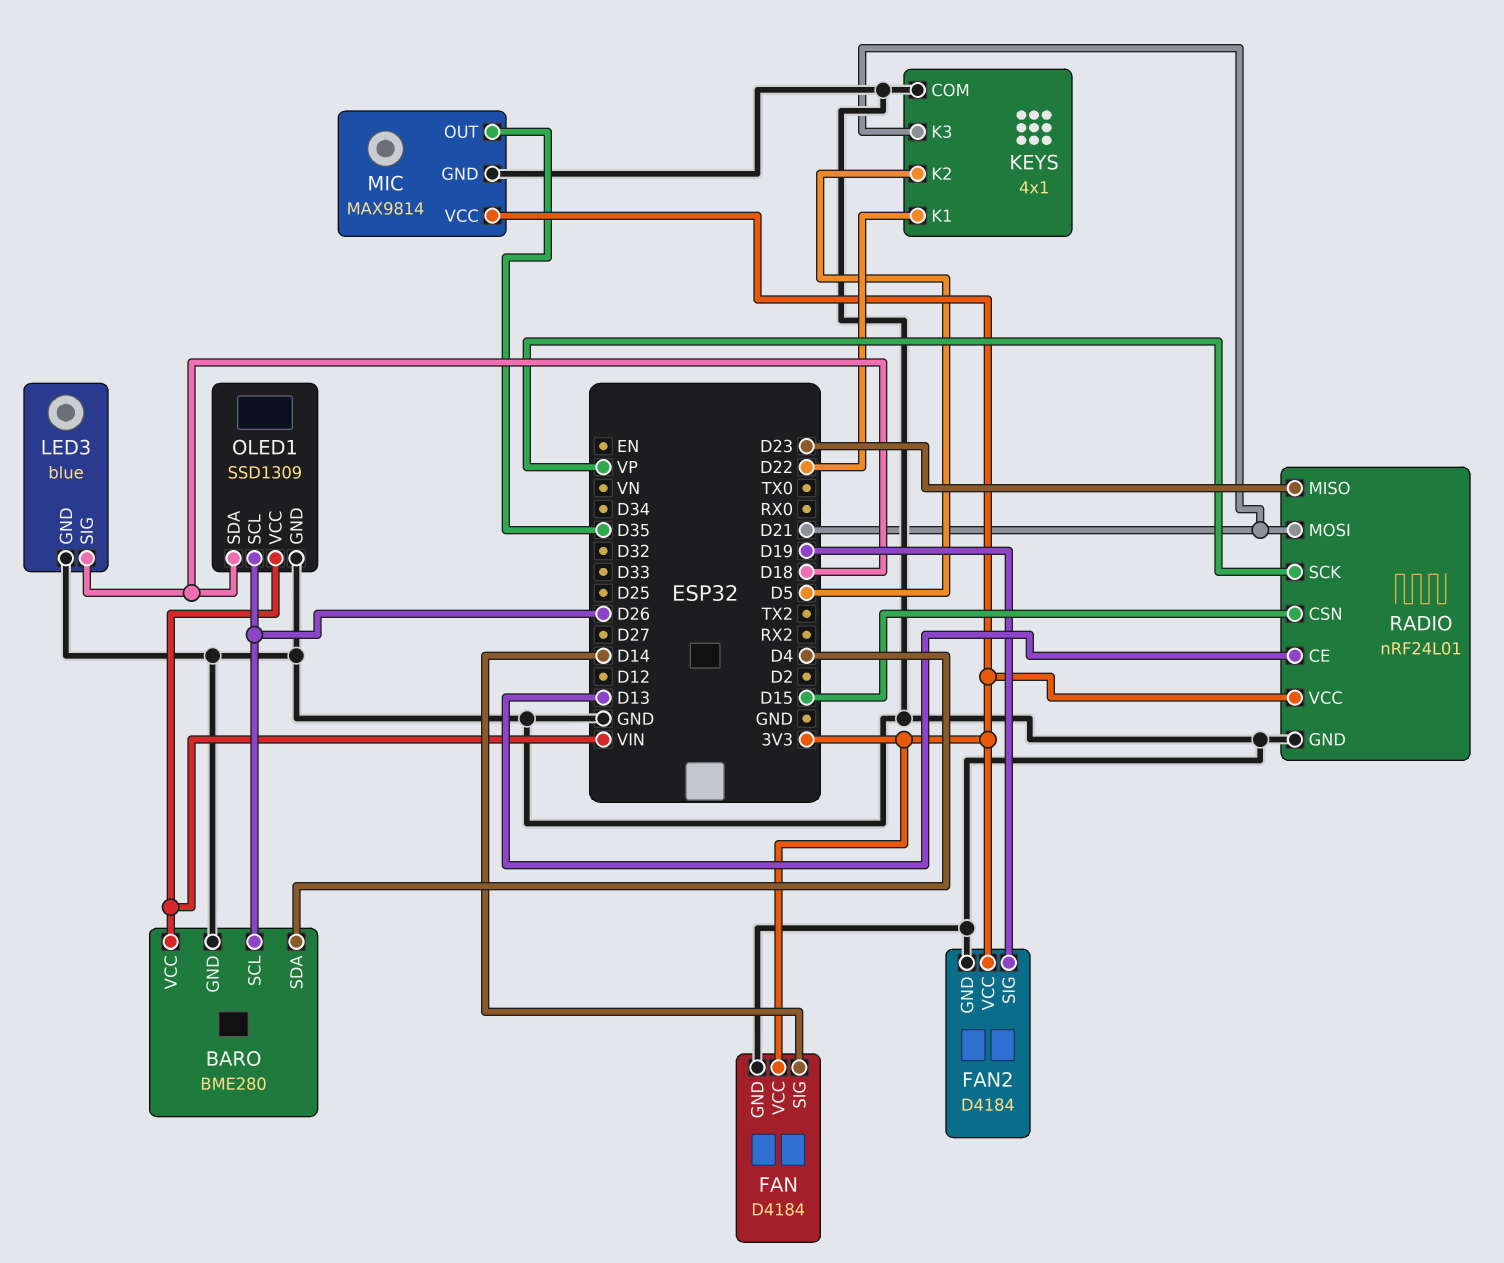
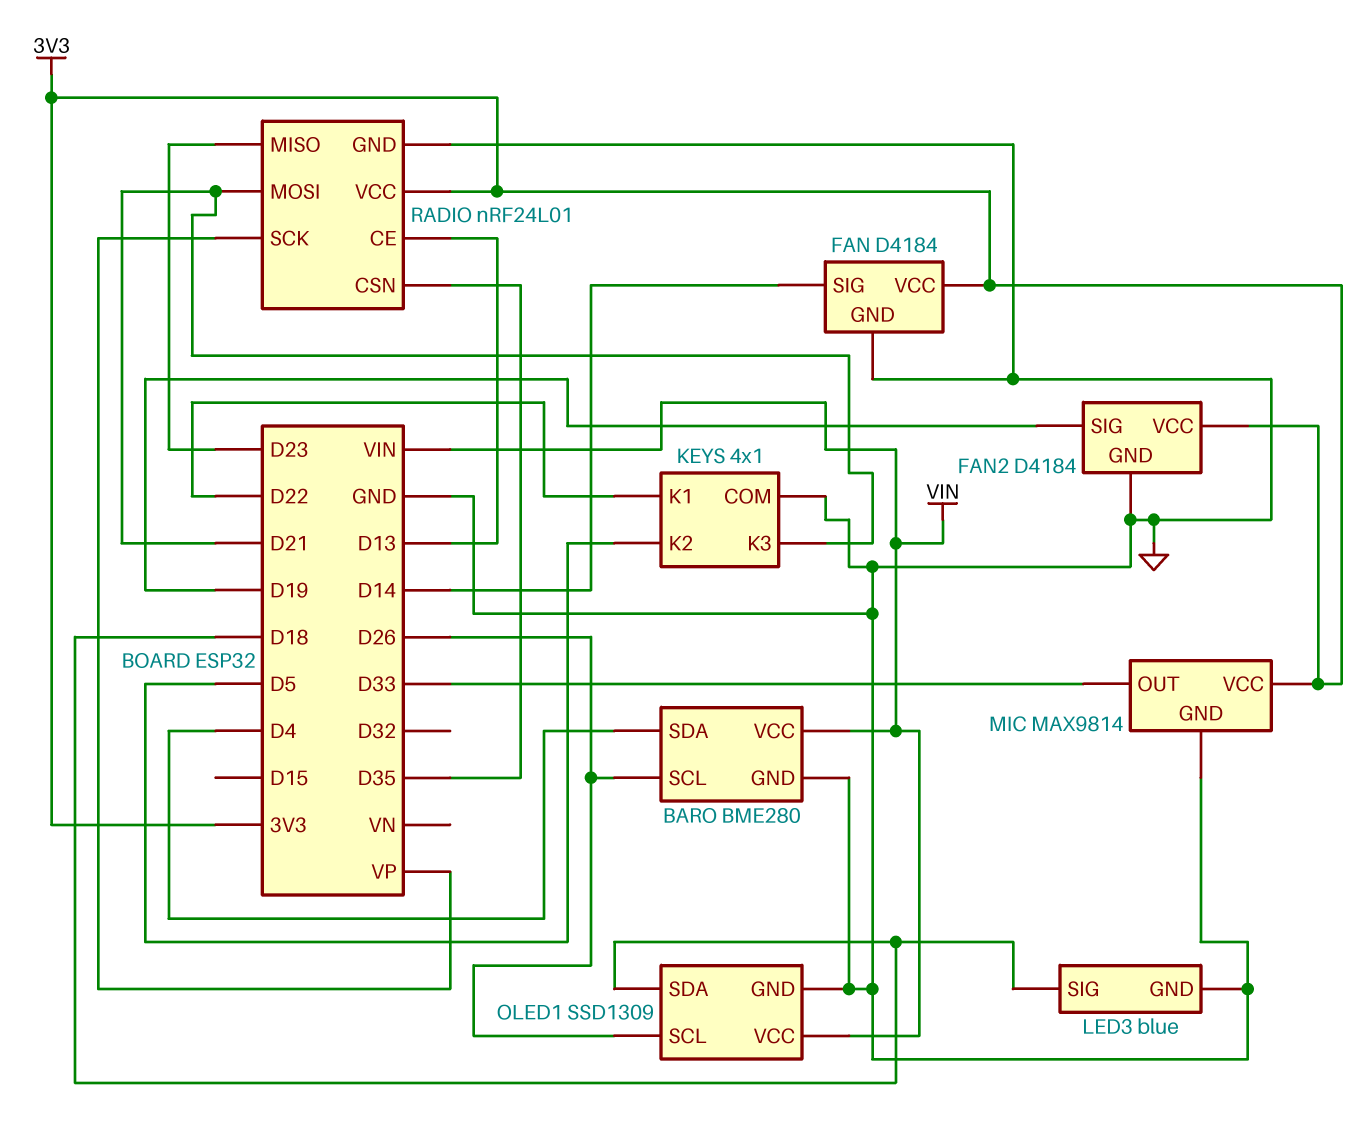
MIC pin OUT: D35 -> D33
RADIO pin CSN: D15 -> D35

